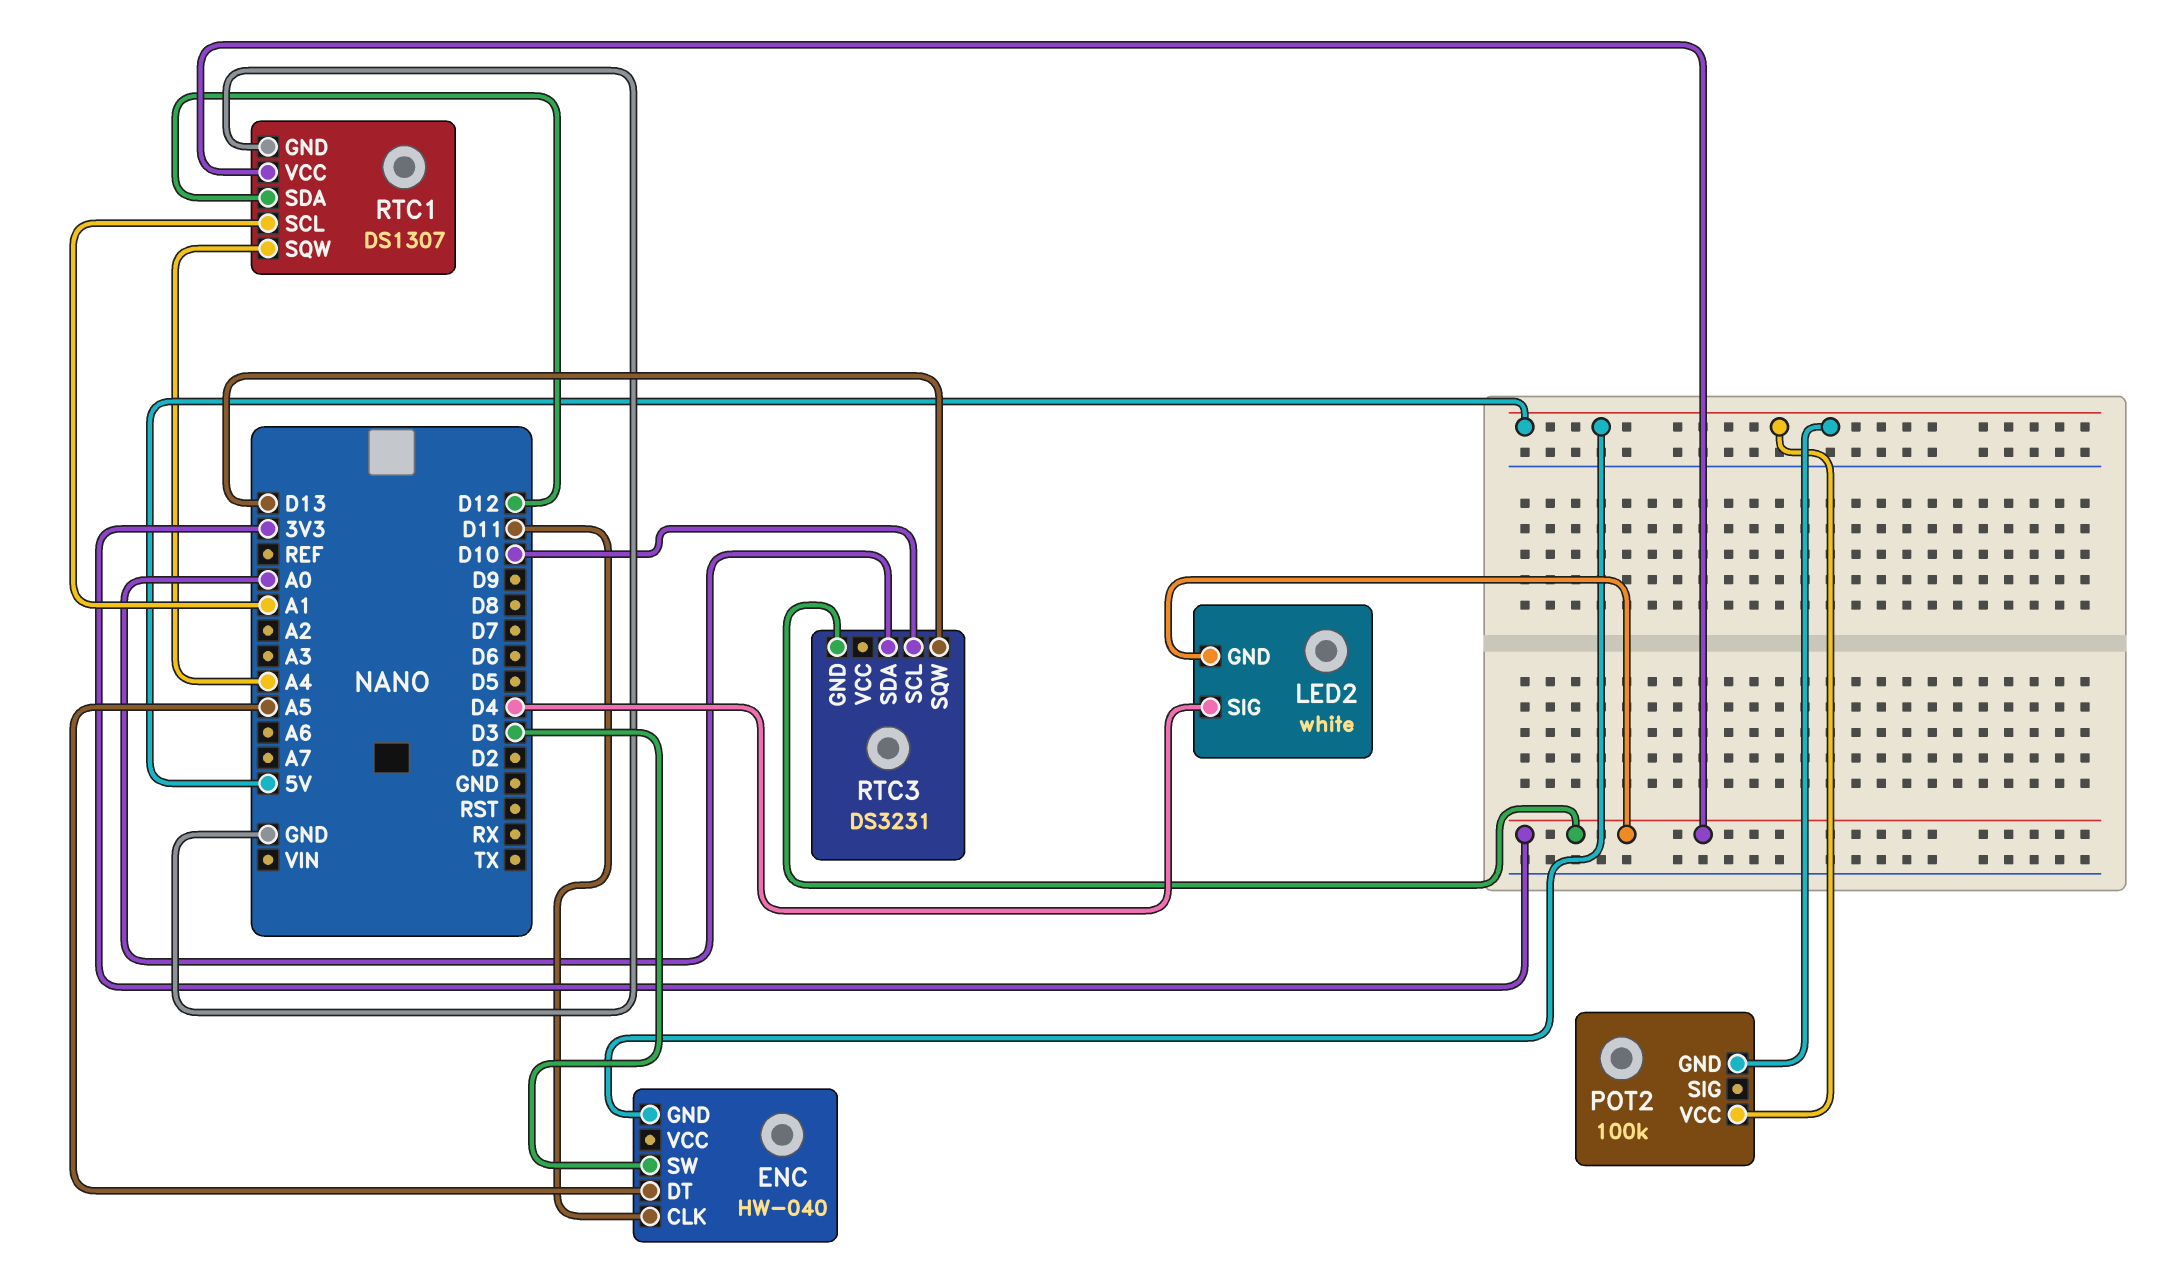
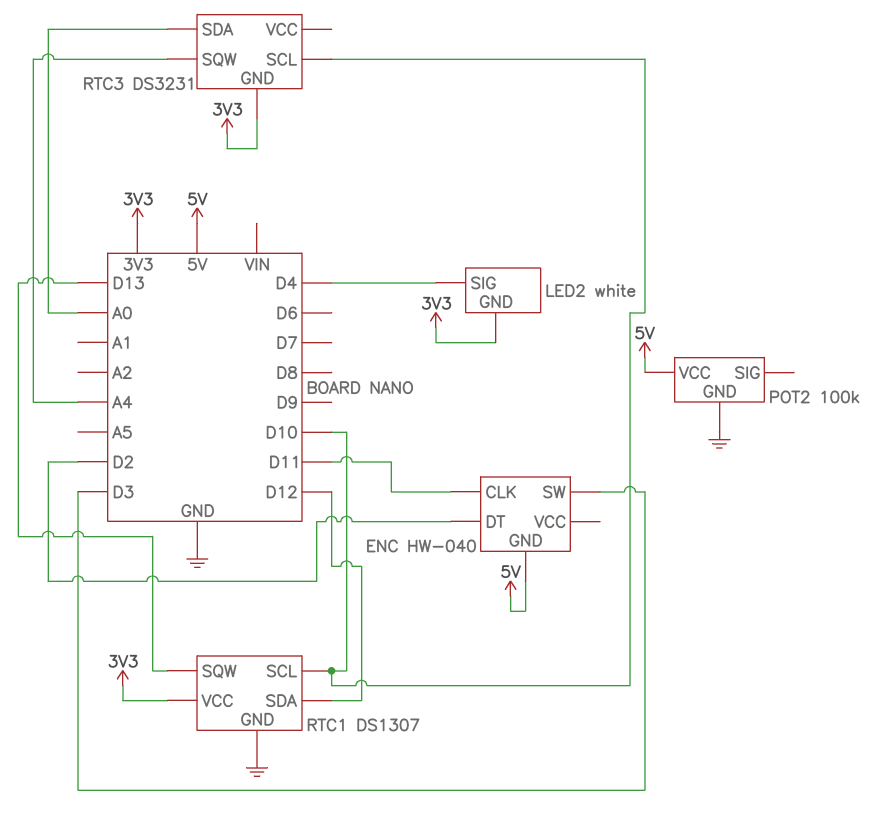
ENC pin DT: A5 -> D2
POT2 pin GND: 5V -> GND
RTC1 pin SCL: A1 -> D10
RTC1 pin SQW: A4 -> D13
RTC3 pin SQW: D13 -> A4

